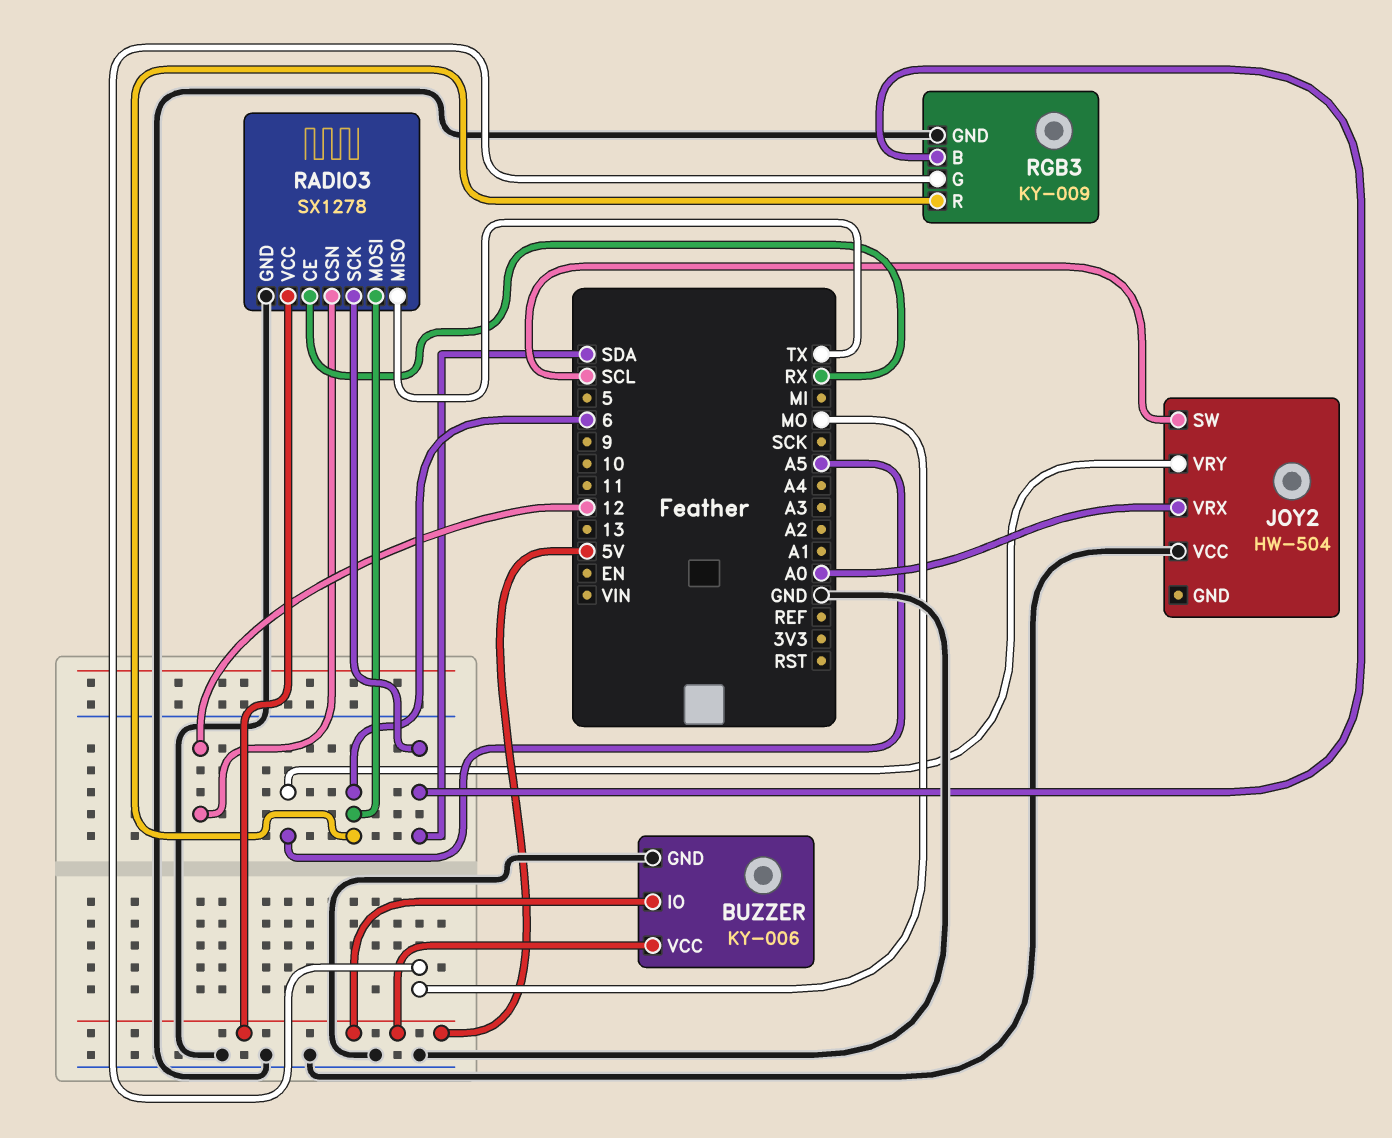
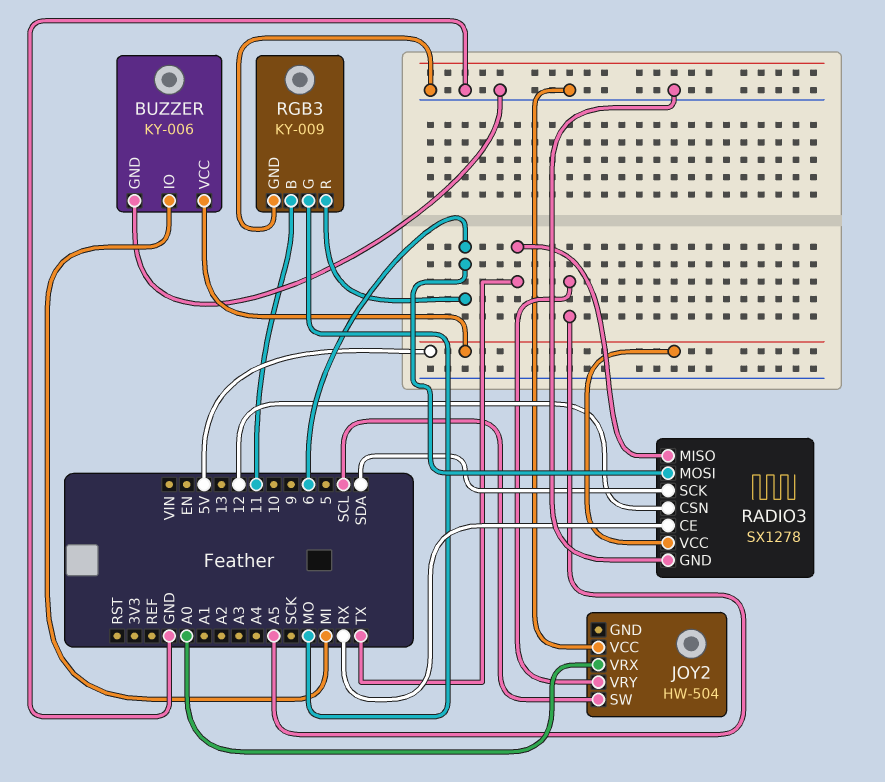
BUZZER pin IO: 5V -> MI
RGB3 pin B: SDA -> 11

